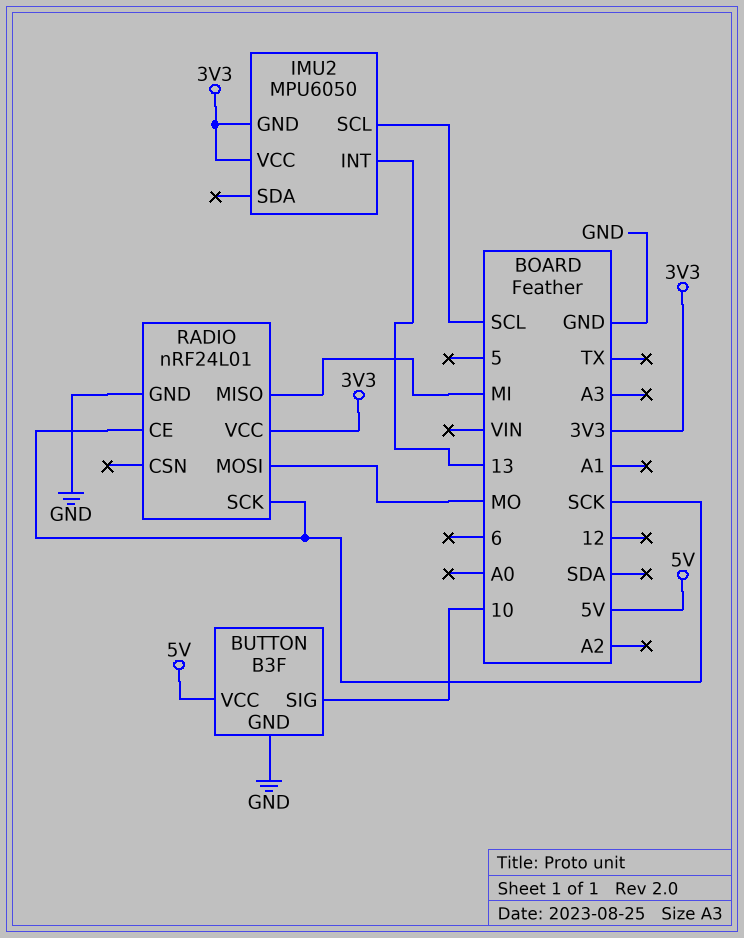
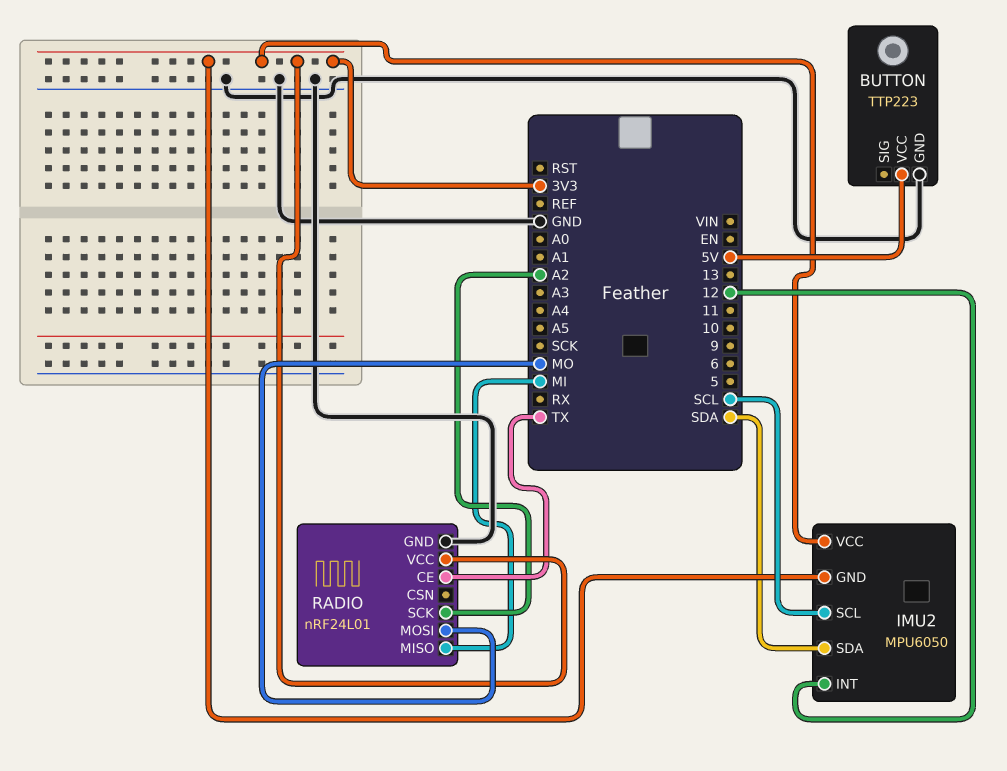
BUTTON: B3F -> TTP223
BUTTON pin SIG: 10 -> none
IMU2 pin INT: 13 -> 12
IMU2 pin SDA: none -> SDA
RADIO pin CE: SCK -> TX
RADIO pin SCK: SCK -> A2

